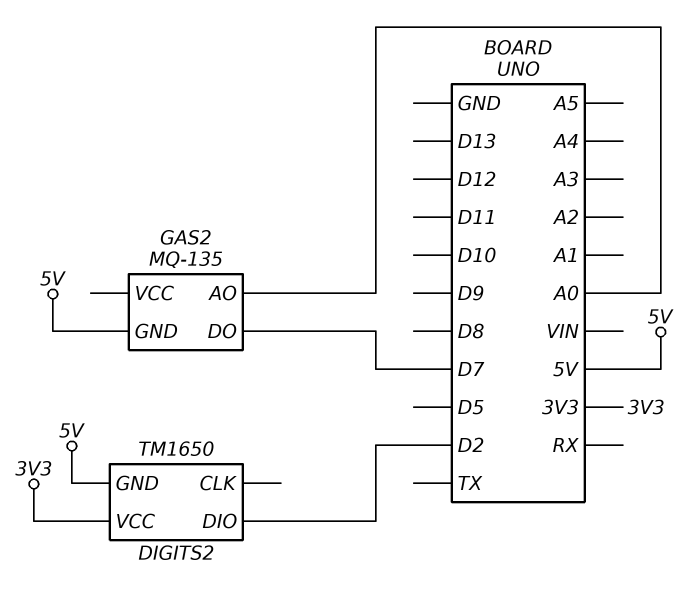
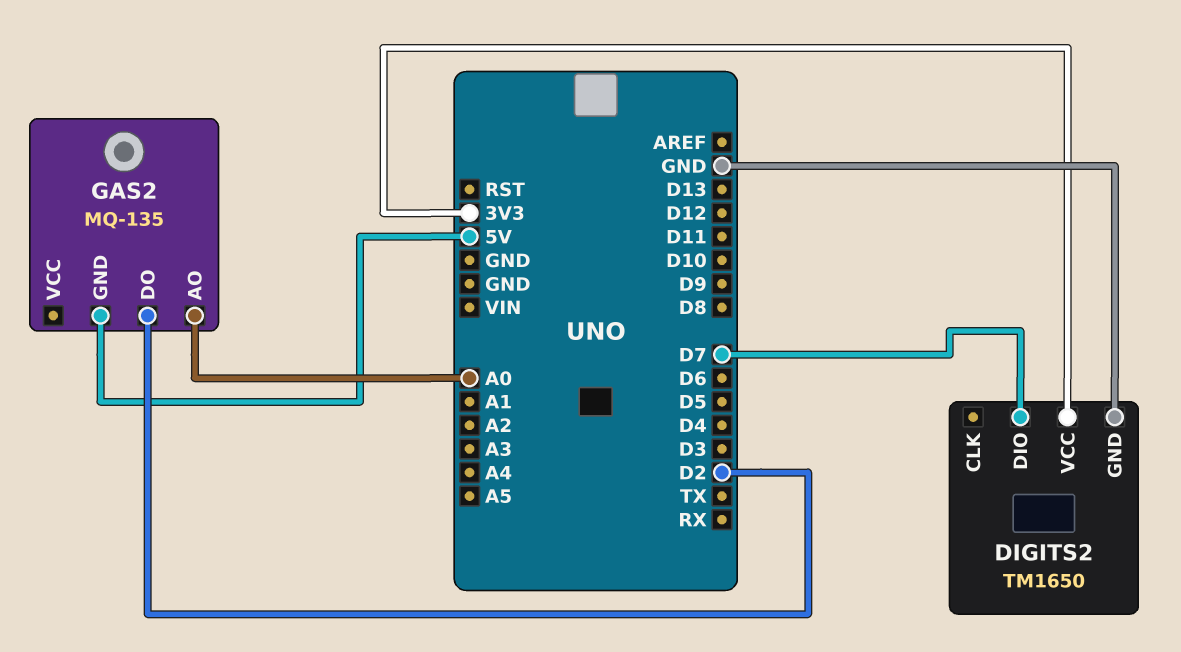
DIGITS2 pin DIO: D2 -> D7
DIGITS2 pin GND: 5V -> GND
GAS2 pin DO: D7 -> D2

